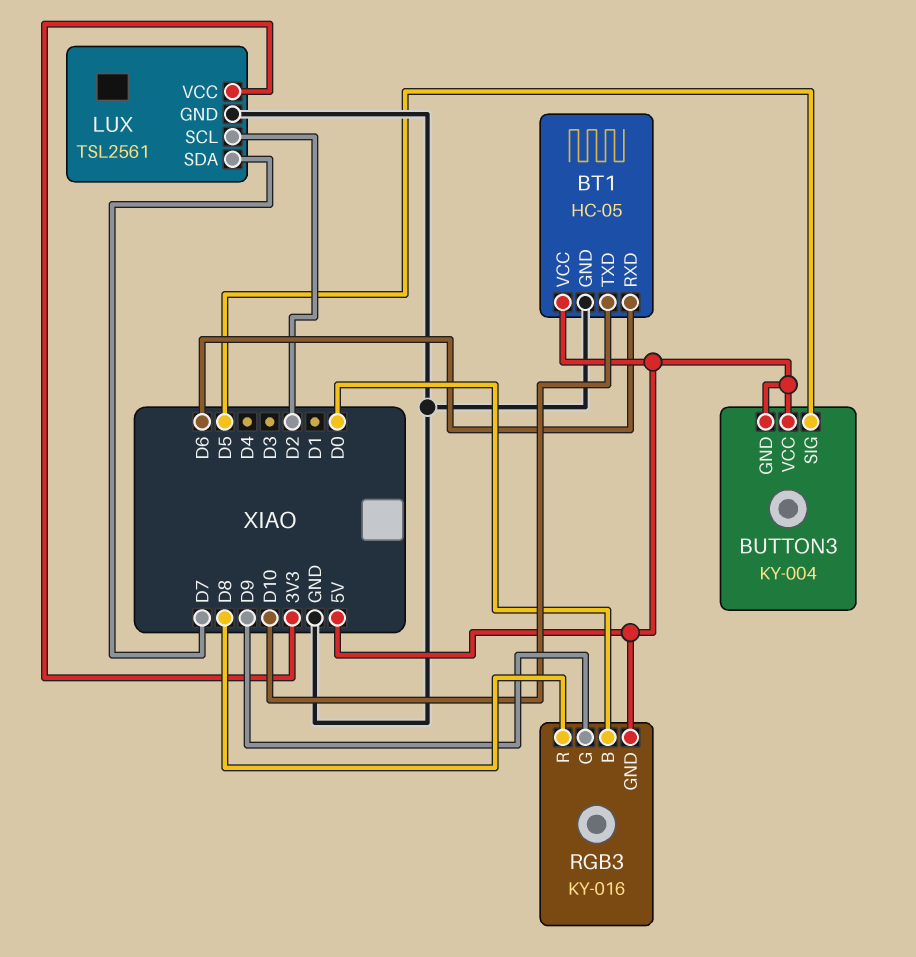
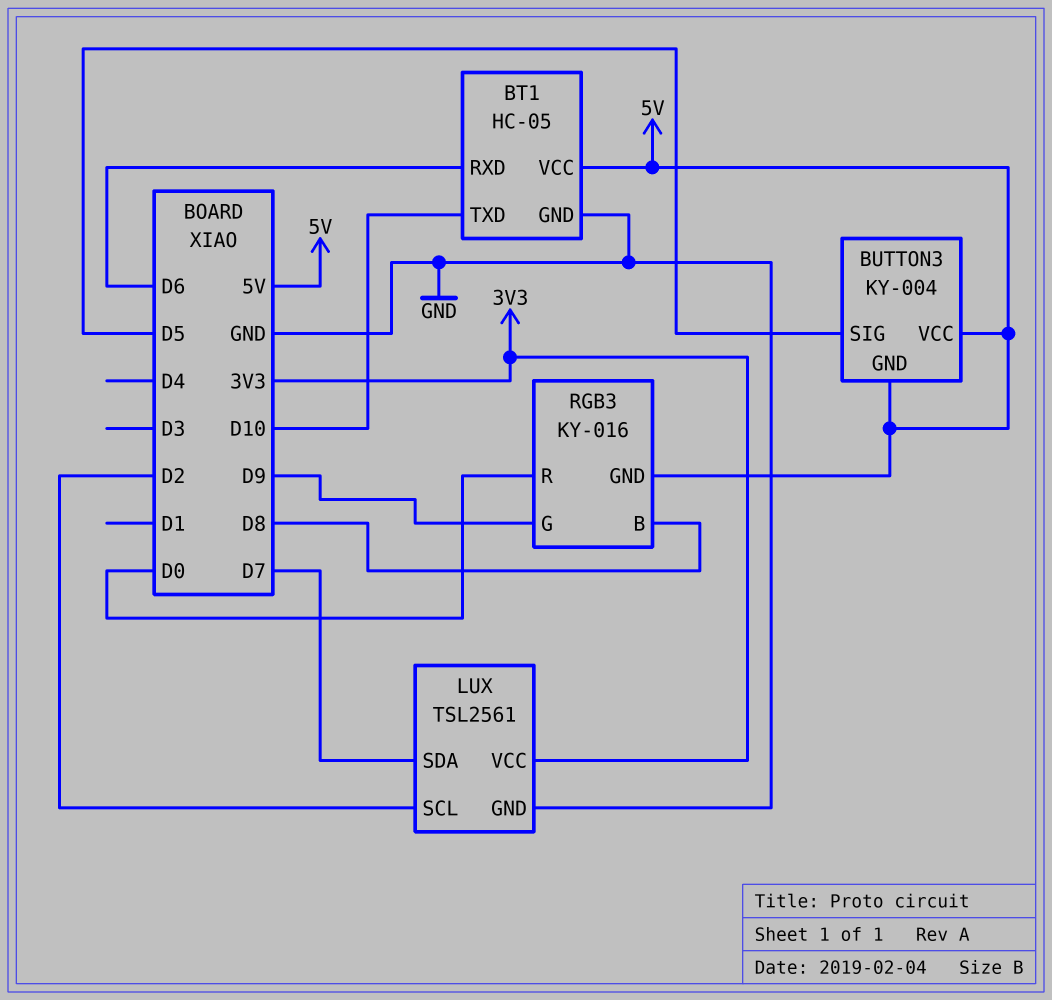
RGB3 pin B: D0 -> D8
RGB3 pin R: D8 -> D0

